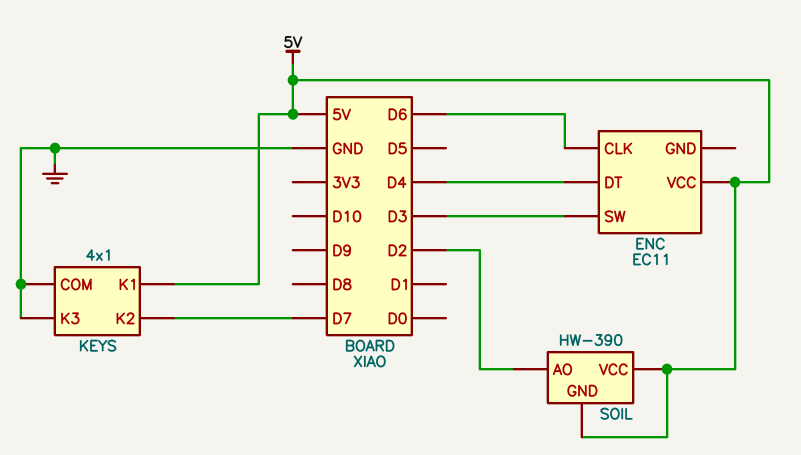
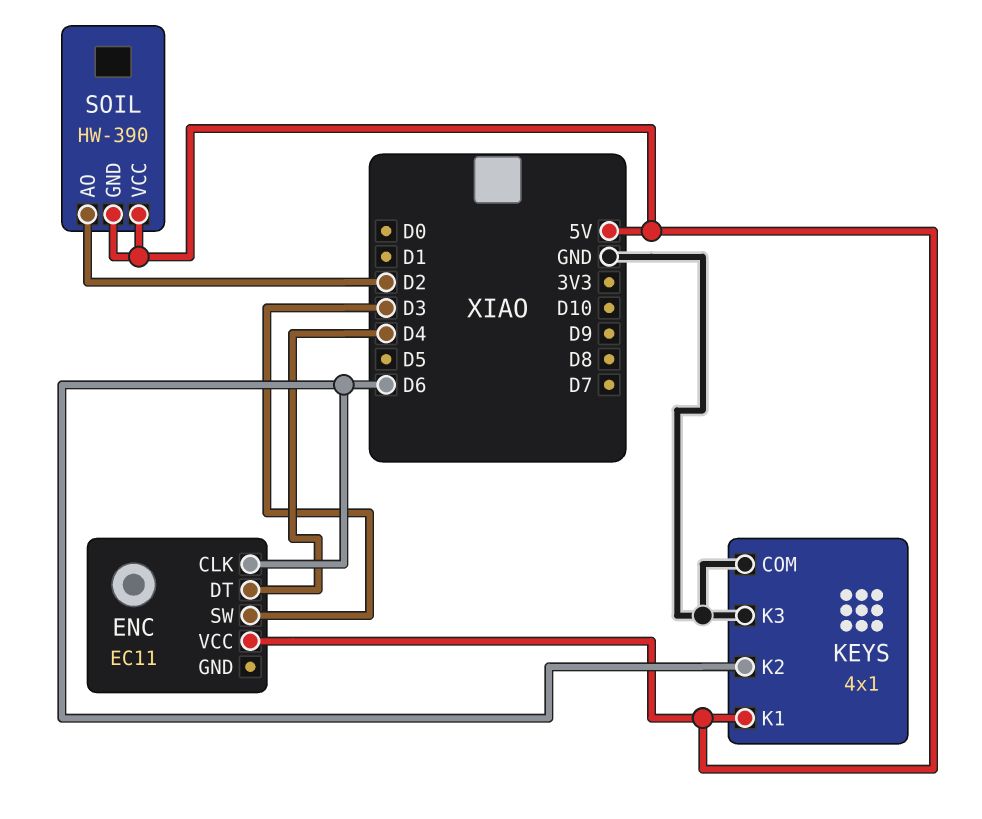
KEYS pin K2: D7 -> D6

